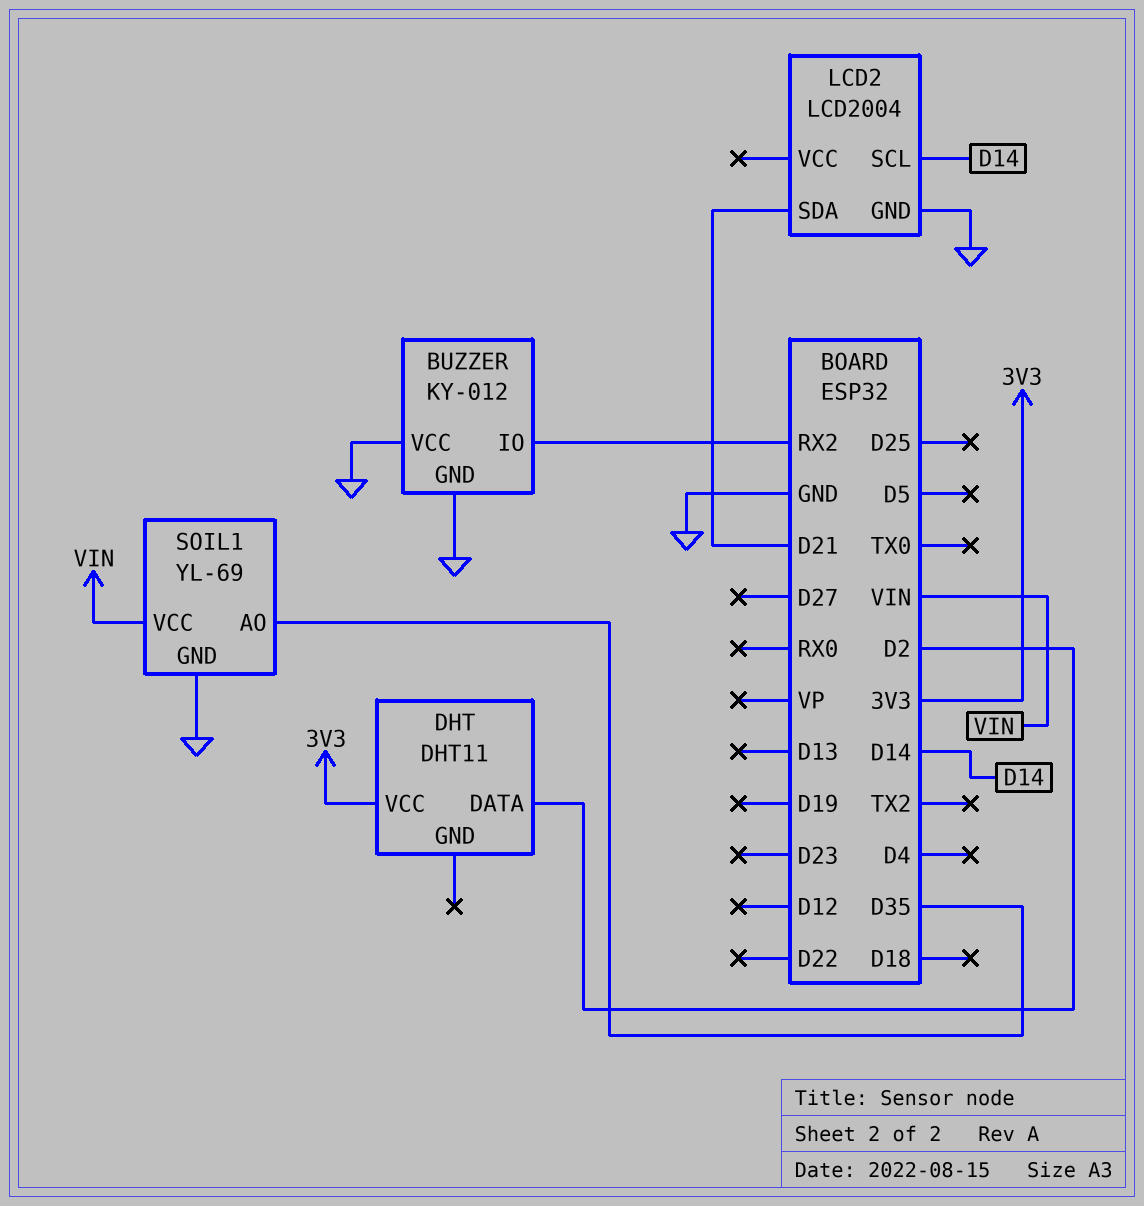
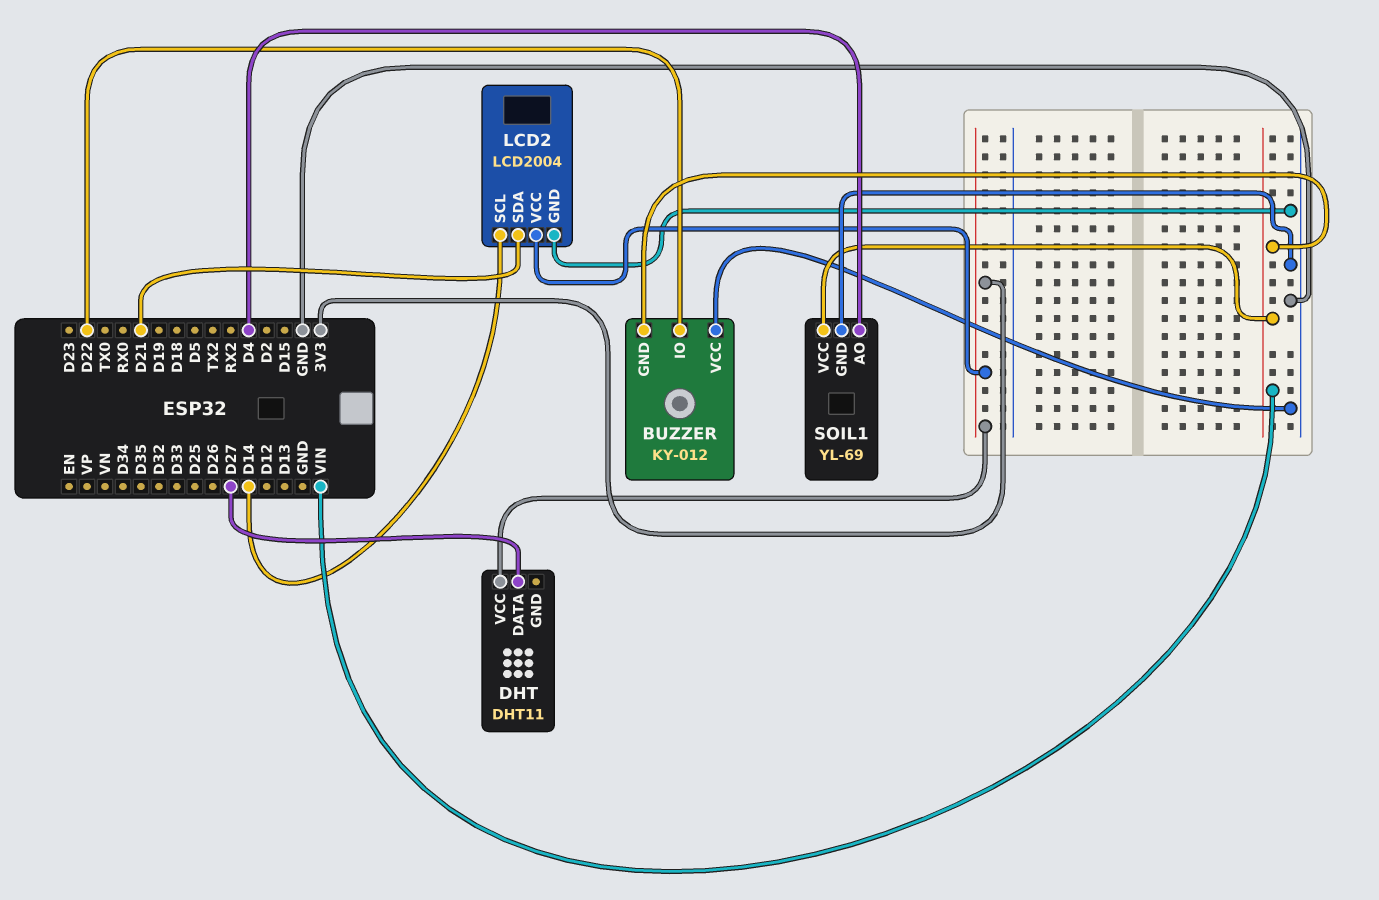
BUZZER pin GND: GND -> VIN
BUZZER pin IO: RX2 -> D22
DHT pin DATA: D2 -> D27
LCD2 pin VCC: none -> 3V3
SOIL1 pin AO: D35 -> D4

